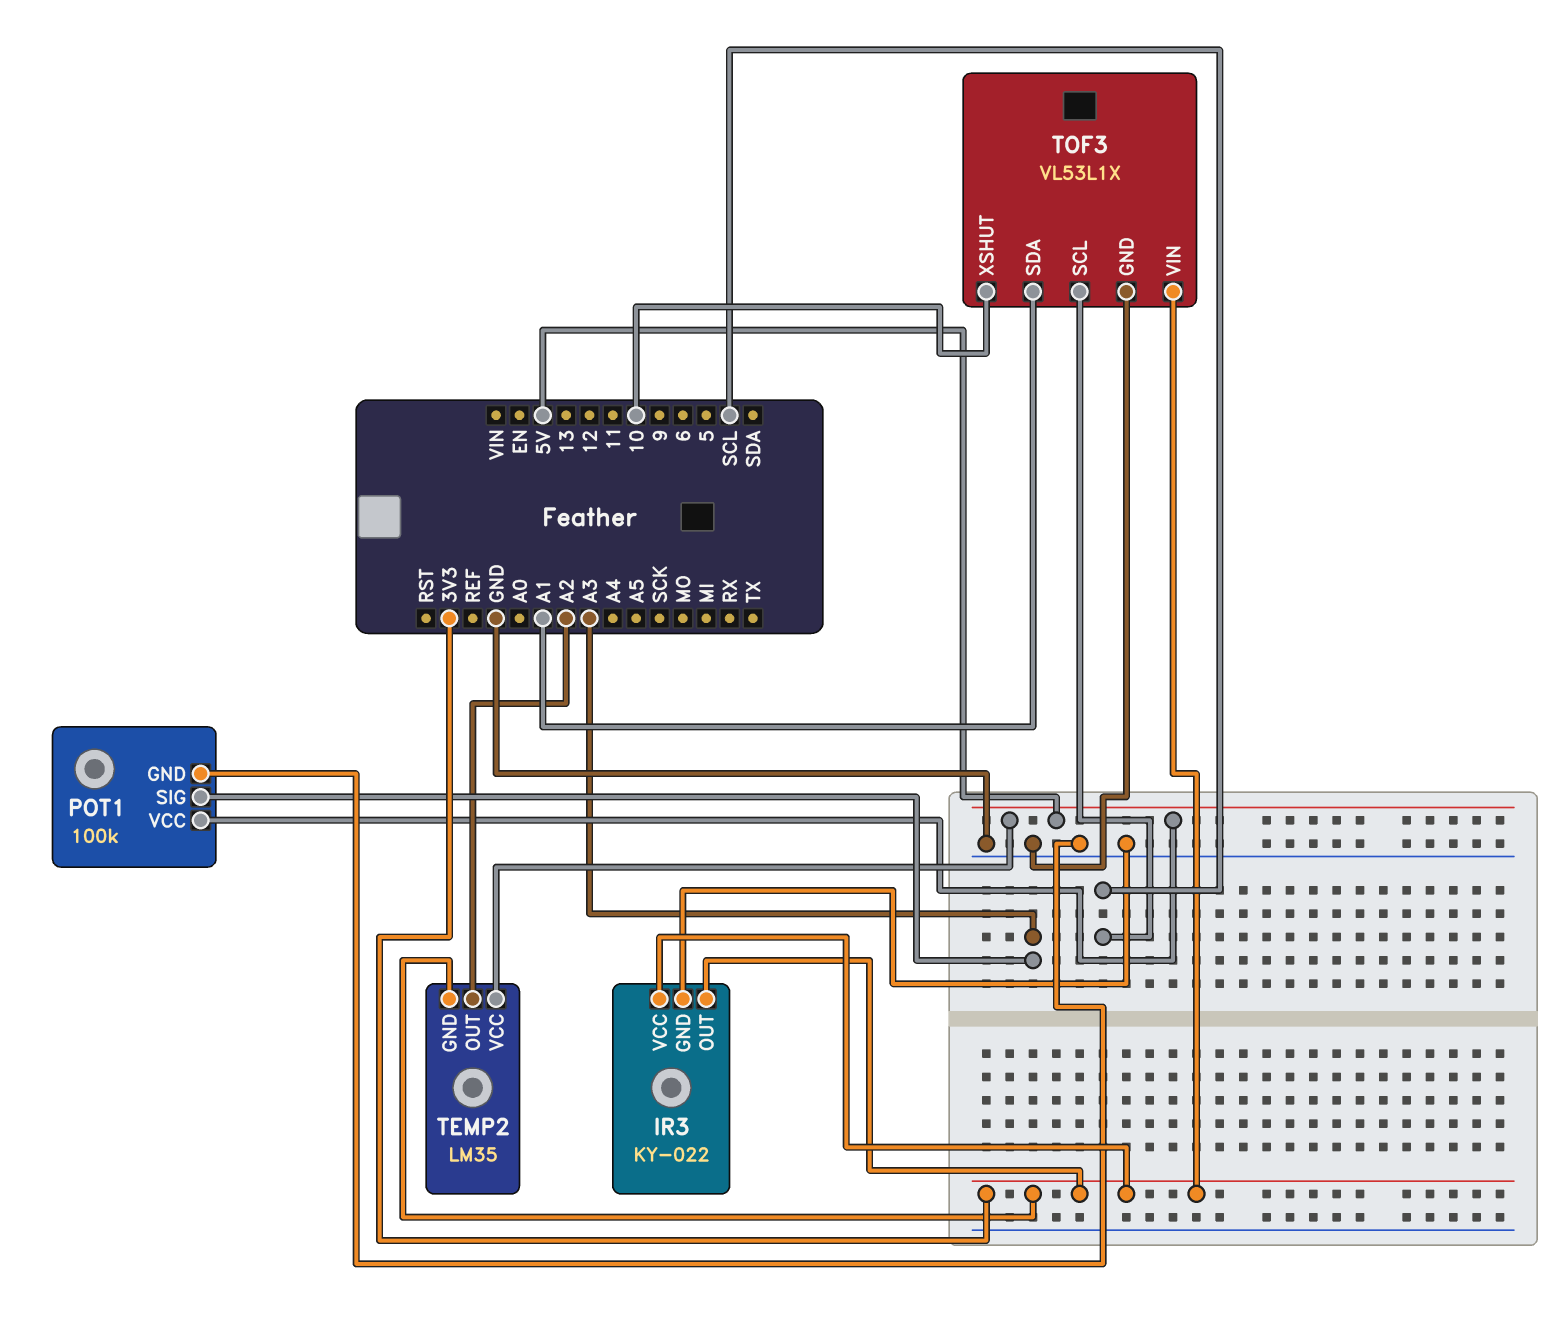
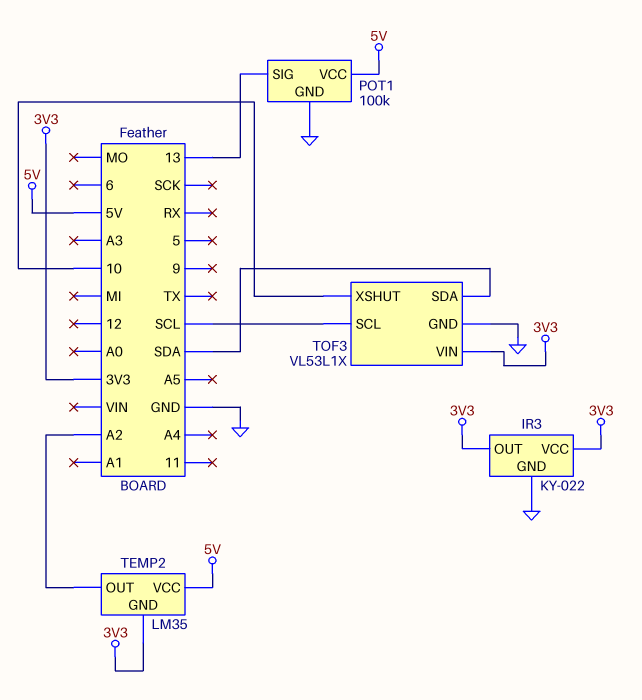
POT1 pin SIG: A3 -> 13
TOF3 pin SDA: A1 -> SDA

